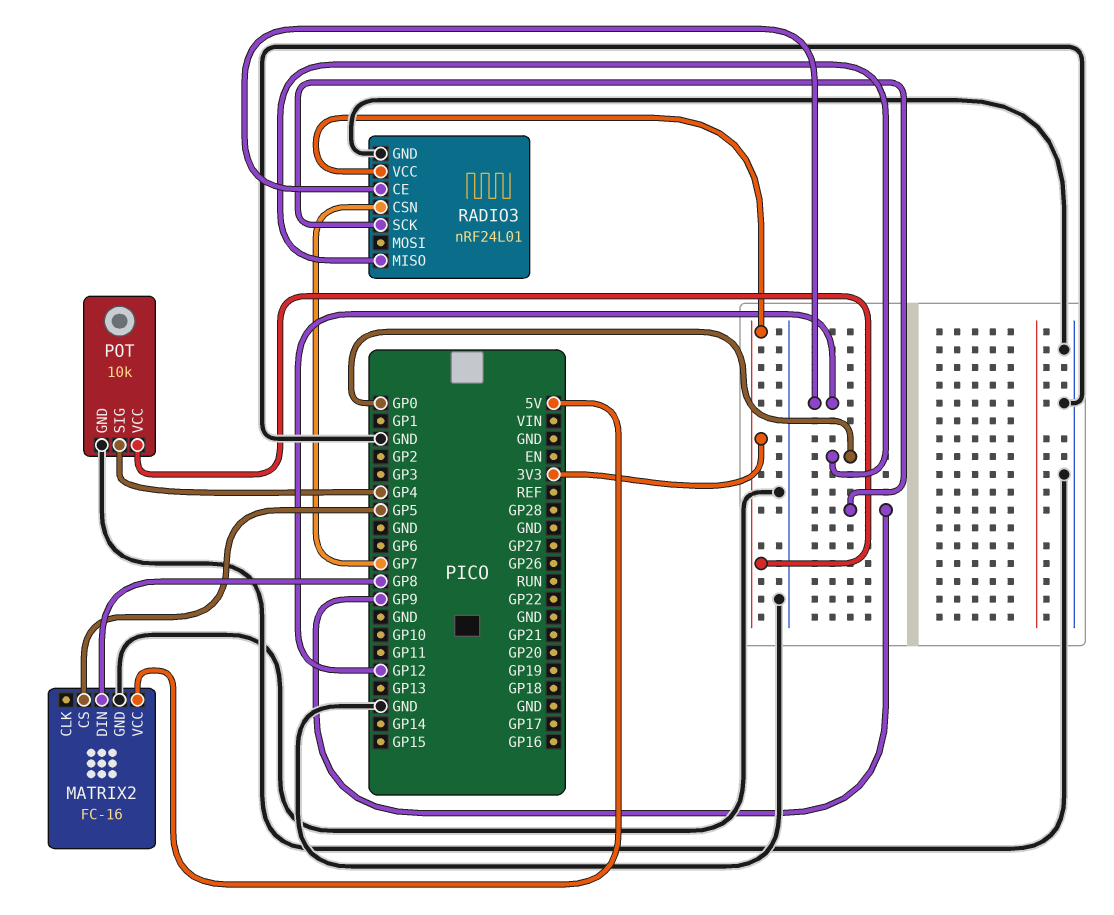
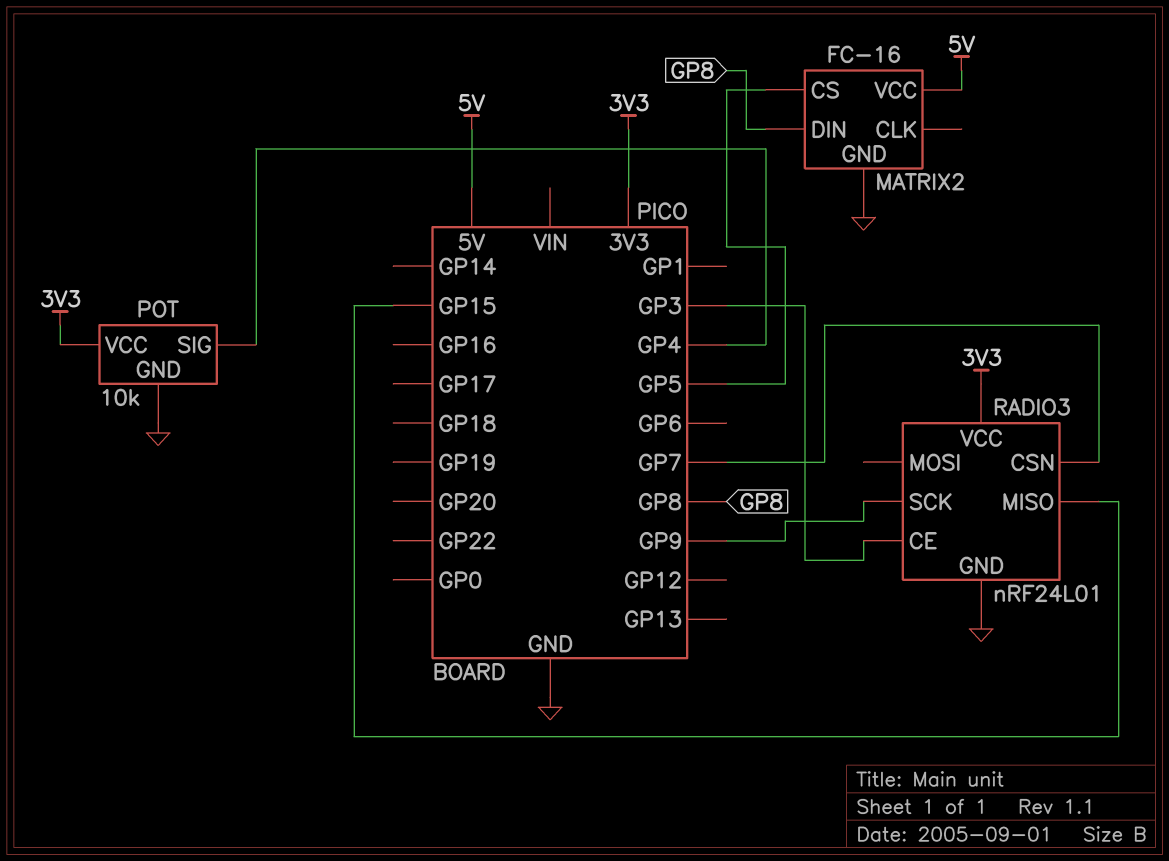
RADIO3 pin CE: GP12 -> GP3
RADIO3 pin MISO: GP0 -> GP15

